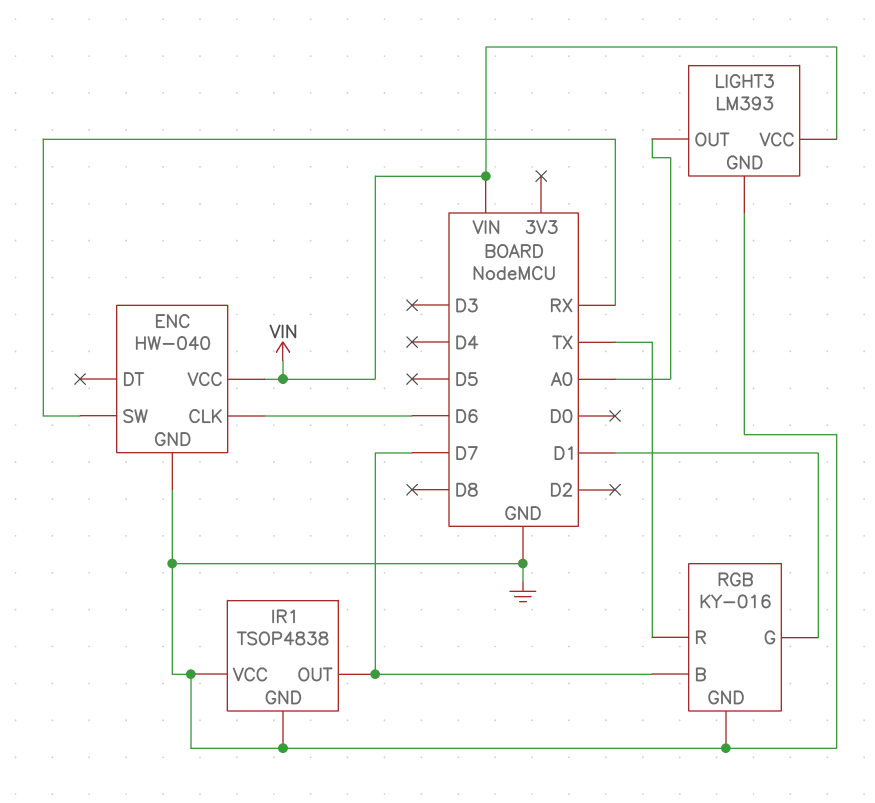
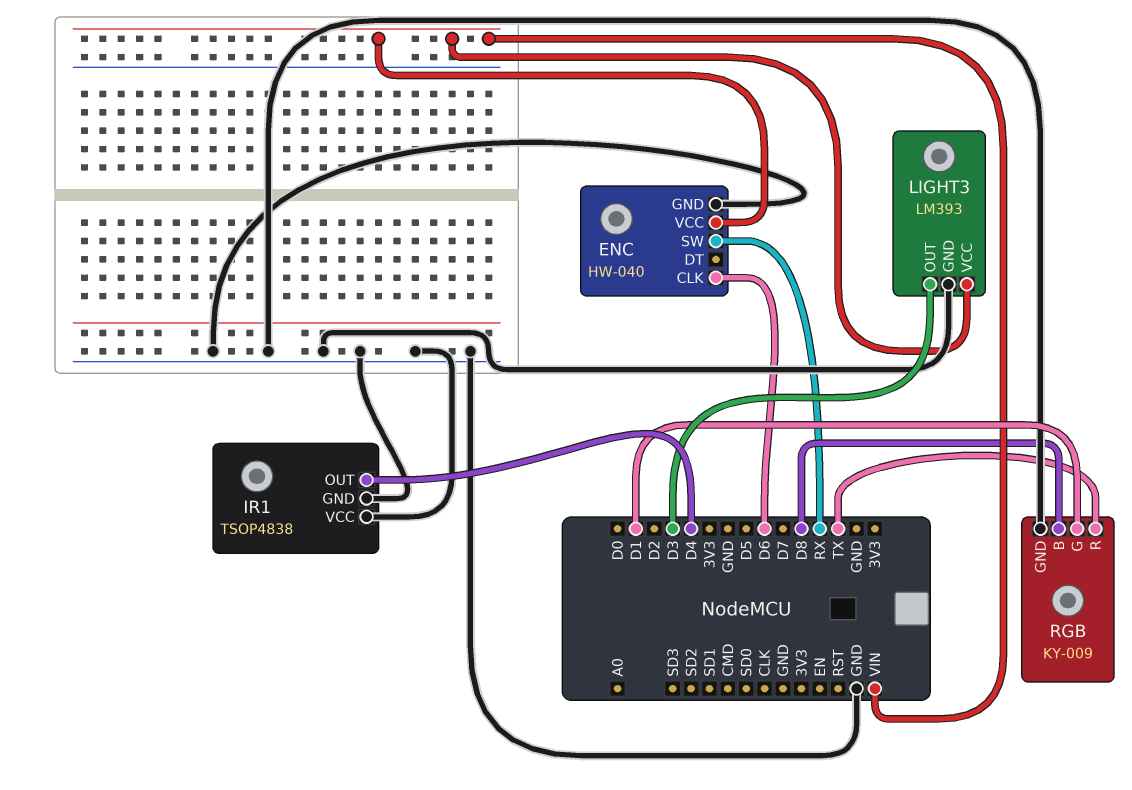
IR1 pin OUT: D7 -> D4
LIGHT3 pin OUT: A0 -> D3
RGB: KY-016 -> KY-009
RGB pin B: D7 -> D8

